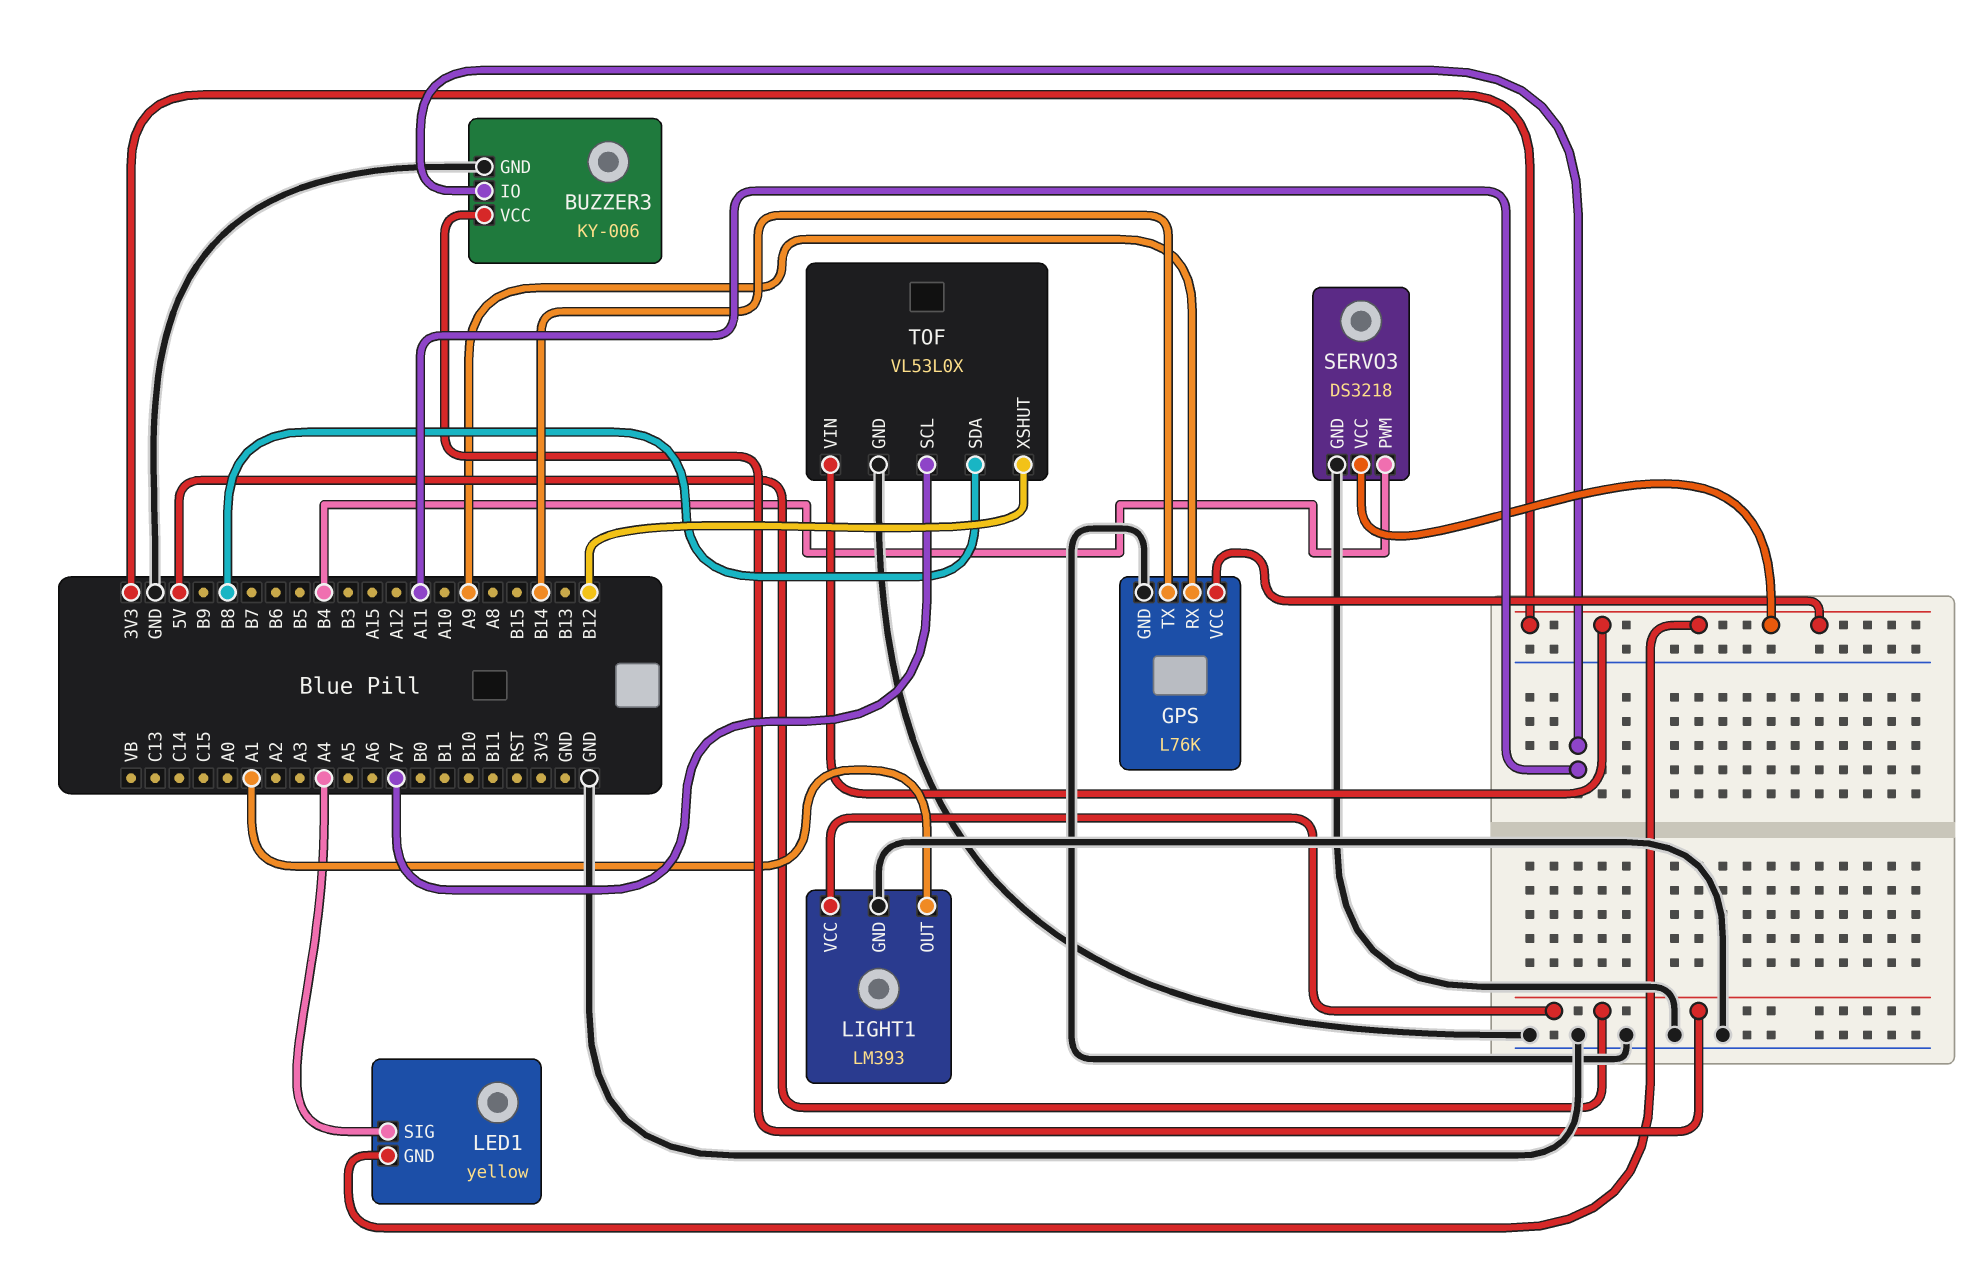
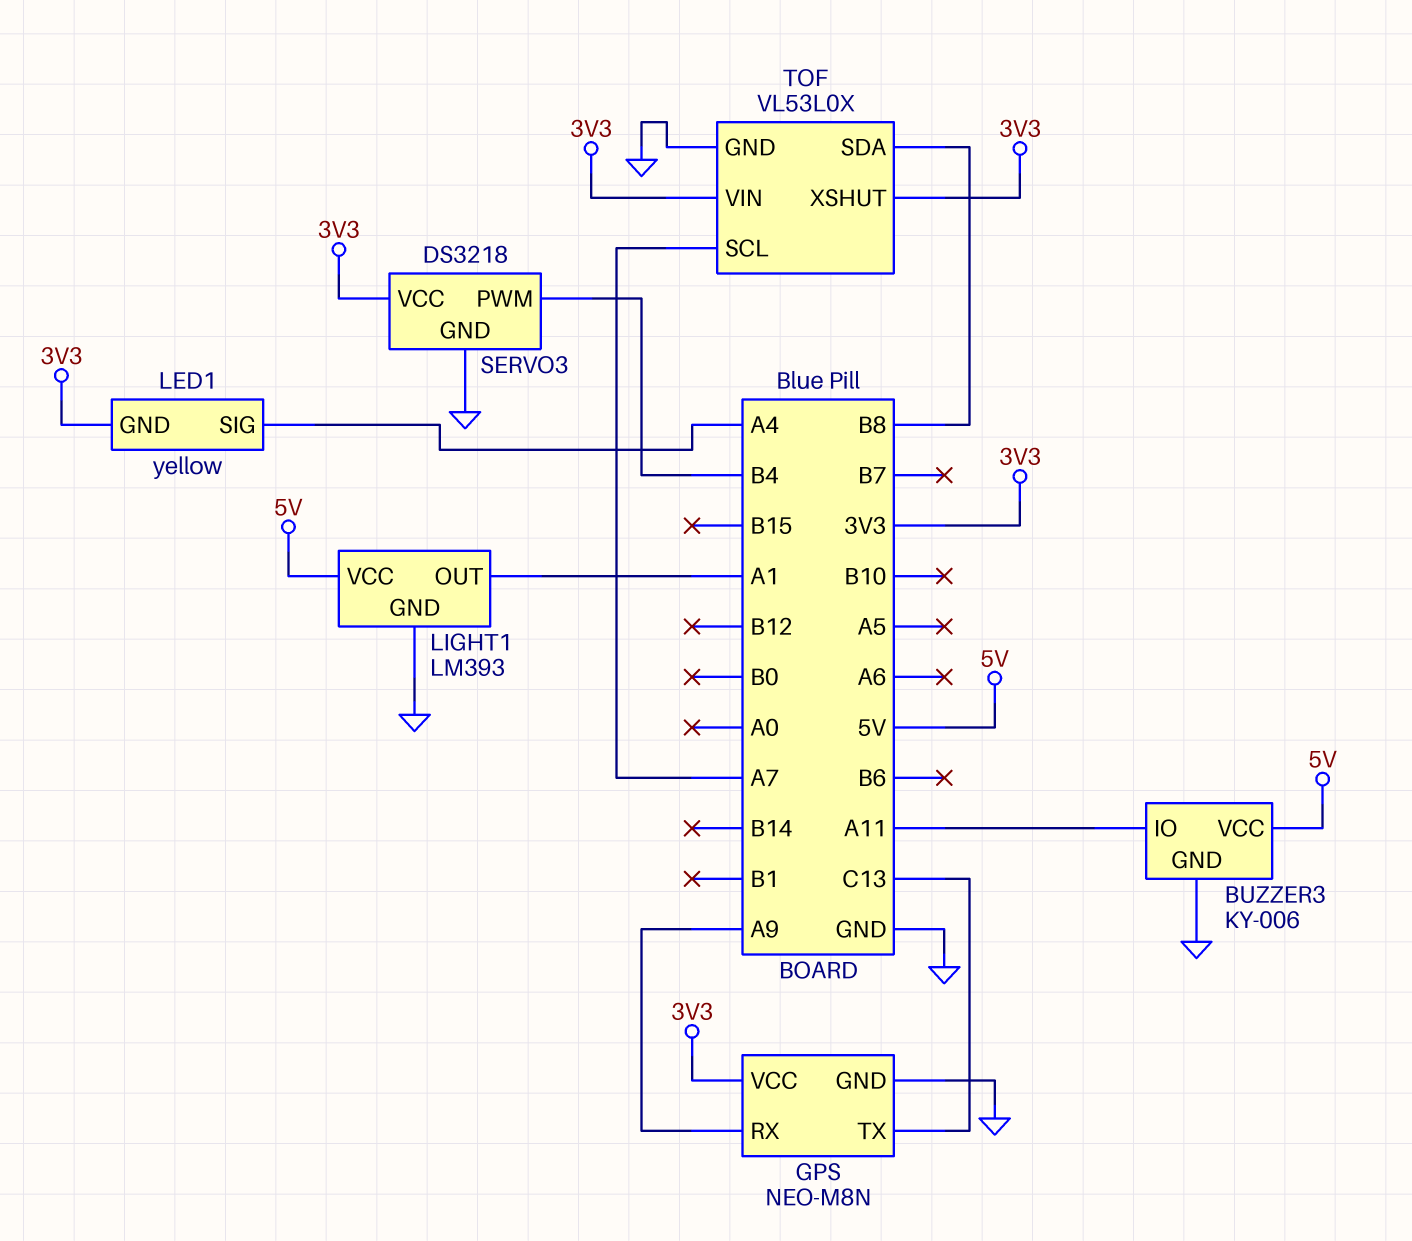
GPS: L76K -> NEO-M8N
GPS pin TX: B14 -> C13
TOF pin XSHUT: B12 -> 3V3

